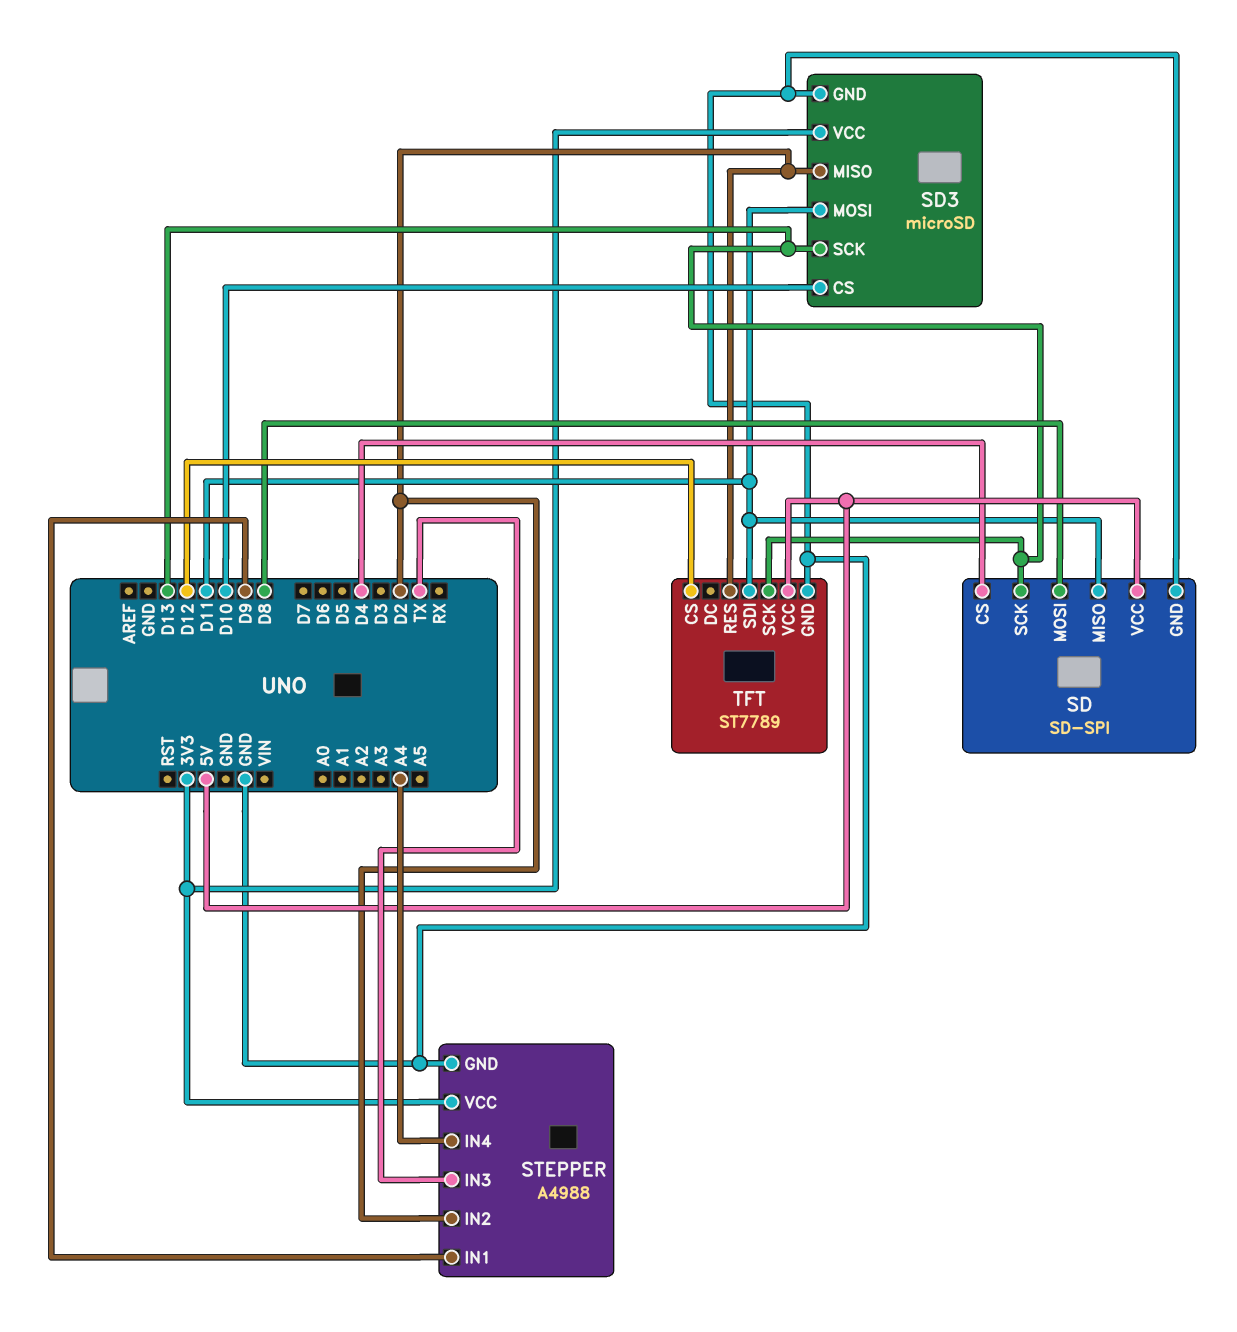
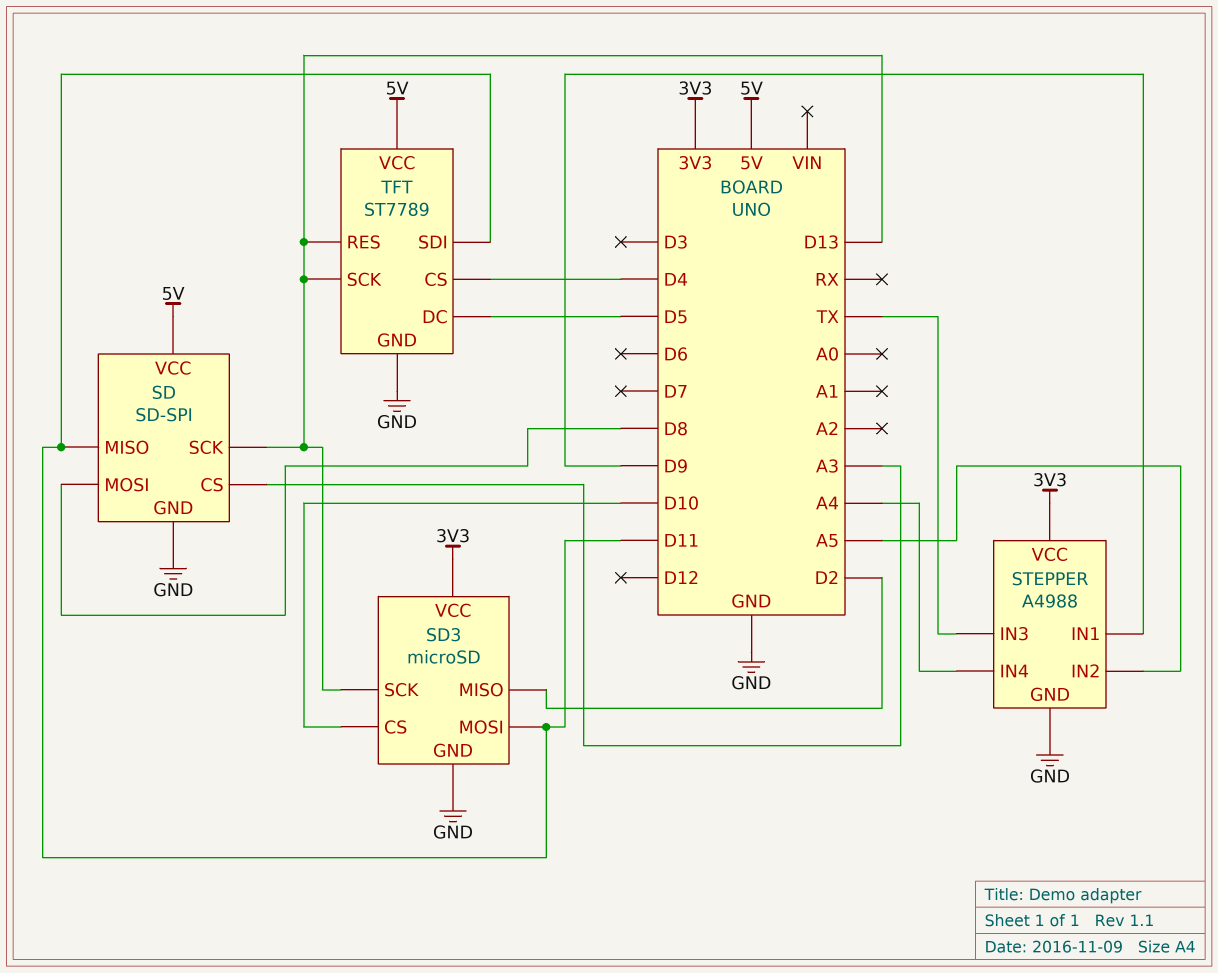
SD pin CS: D4 -> A3
STEPPER pin IN2: D2 -> A5
TFT pin CS: D12 -> D4
TFT pin DC: none -> D5
TFT pin RES: D2 -> D13

